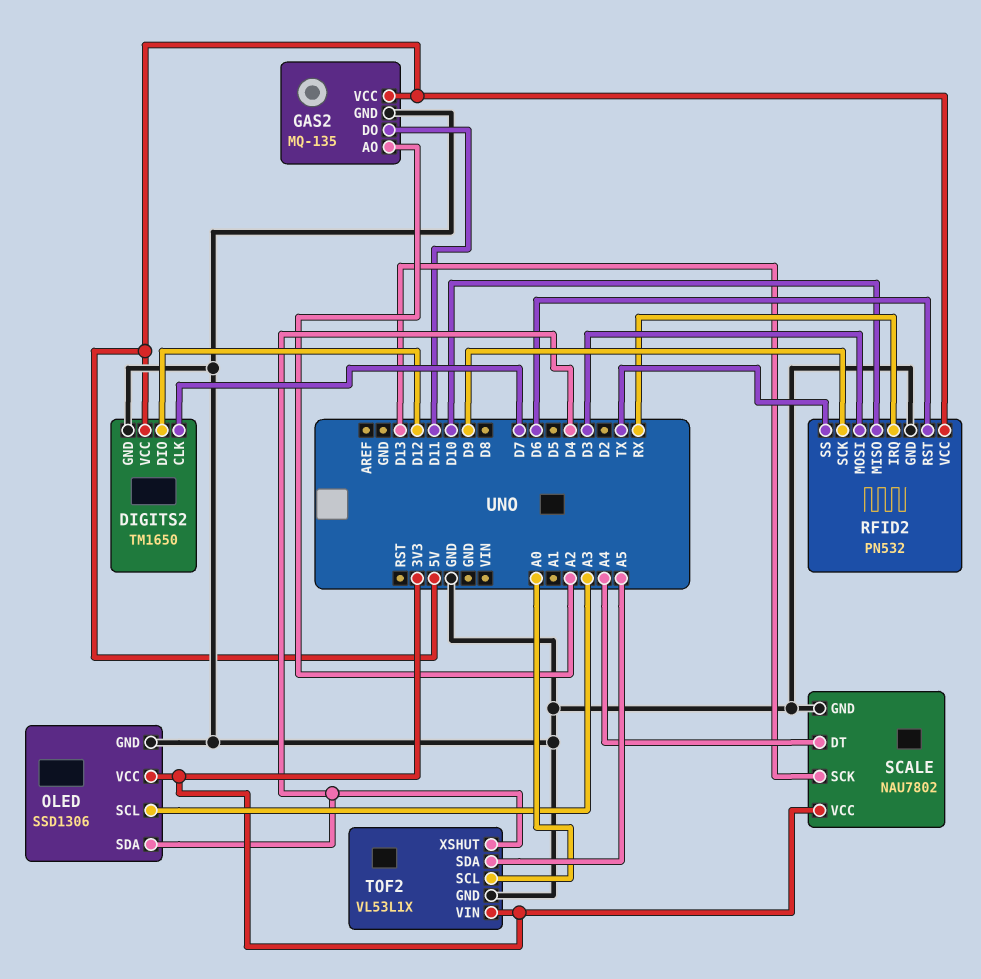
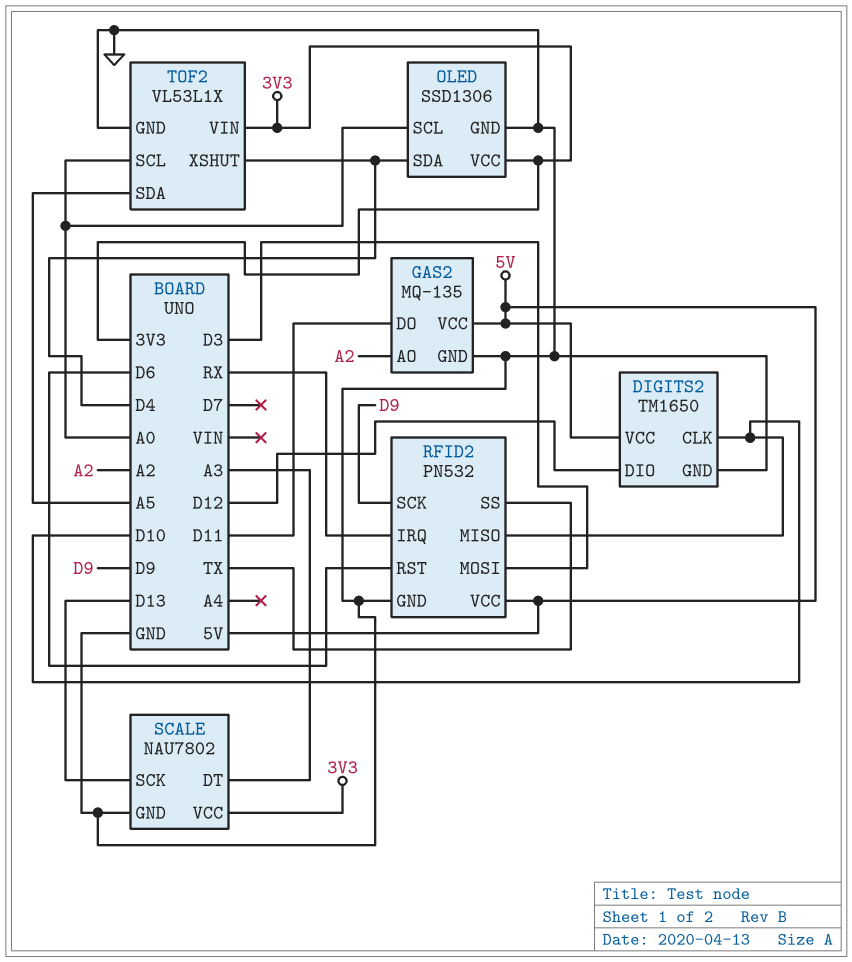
DIGITS2 pin CLK: D7 -> D10
OLED pin SCL: A3 -> A0
SCALE pin DT: A4 -> A3

